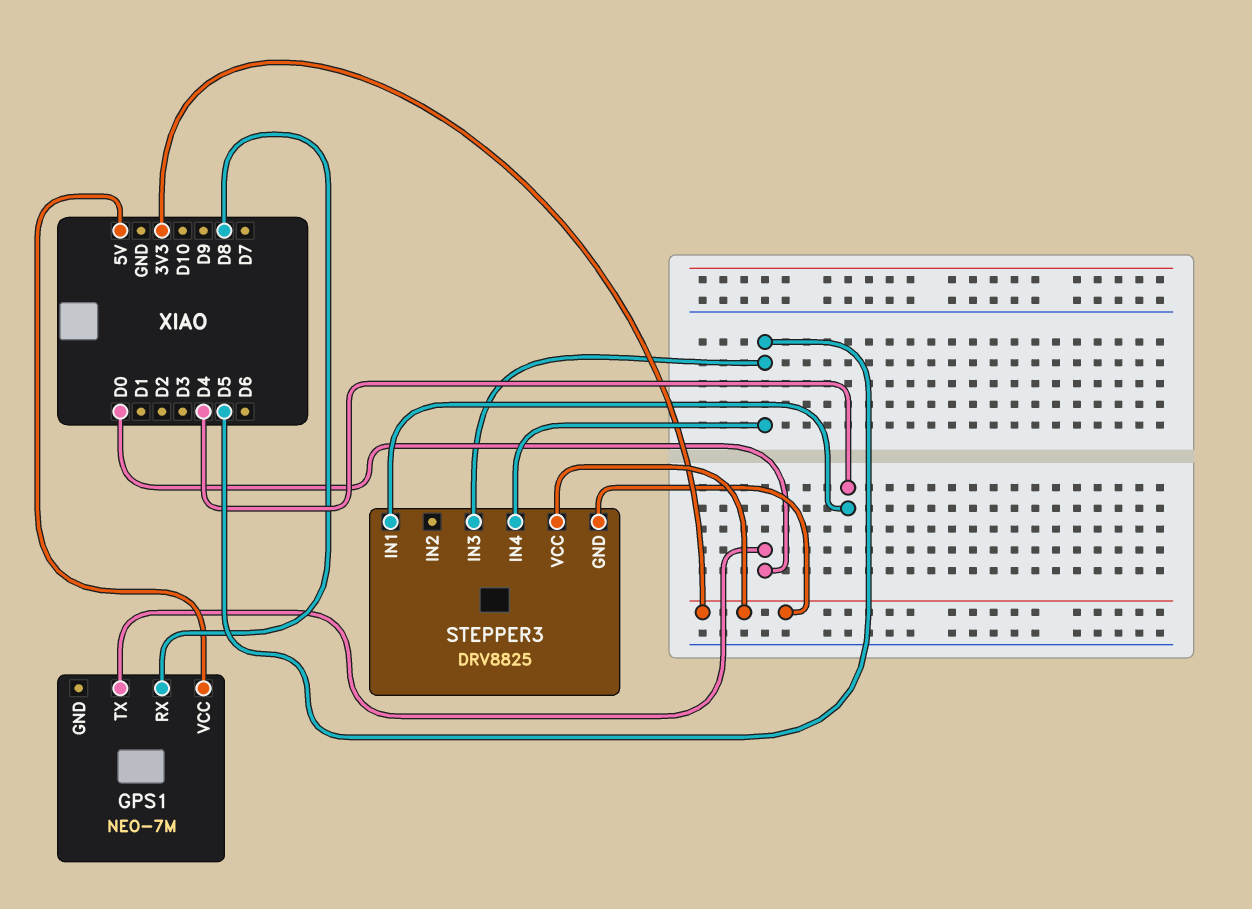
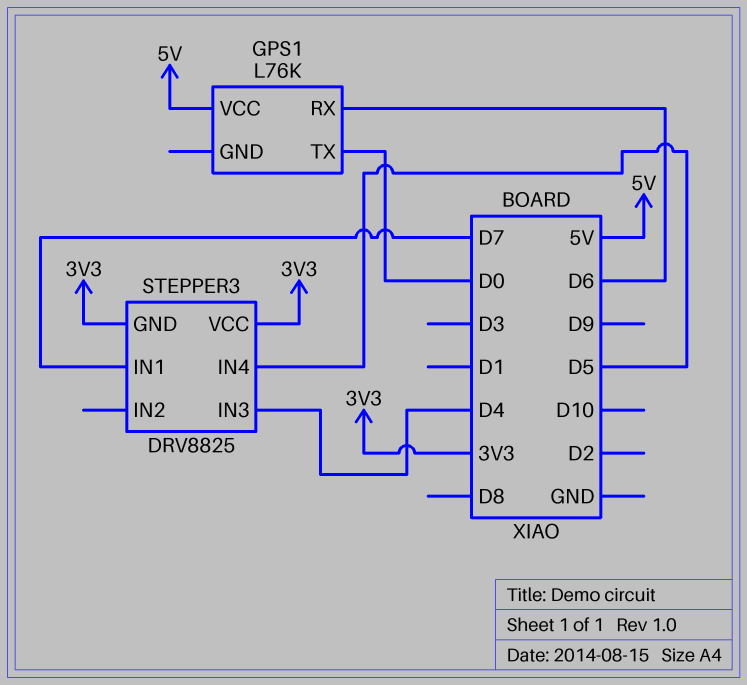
GPS1: NEO-7M -> L76K
GPS1 pin RX: D8 -> D6
STEPPER3 pin IN1: D4 -> D7
STEPPER3 pin IN3: D5 -> D4

